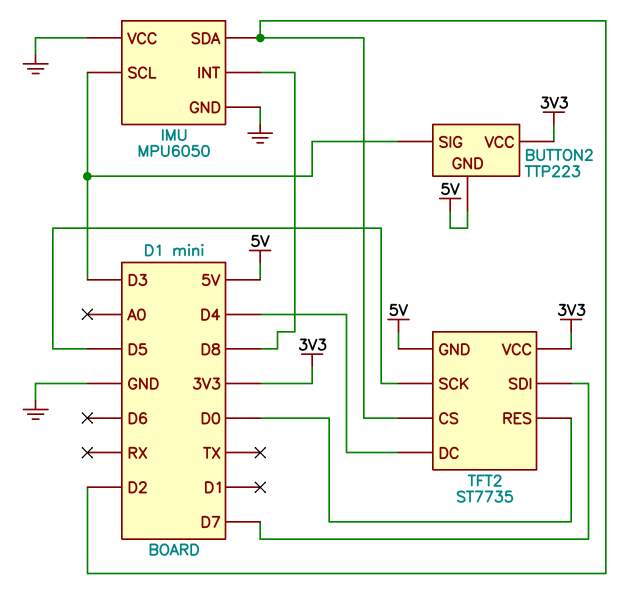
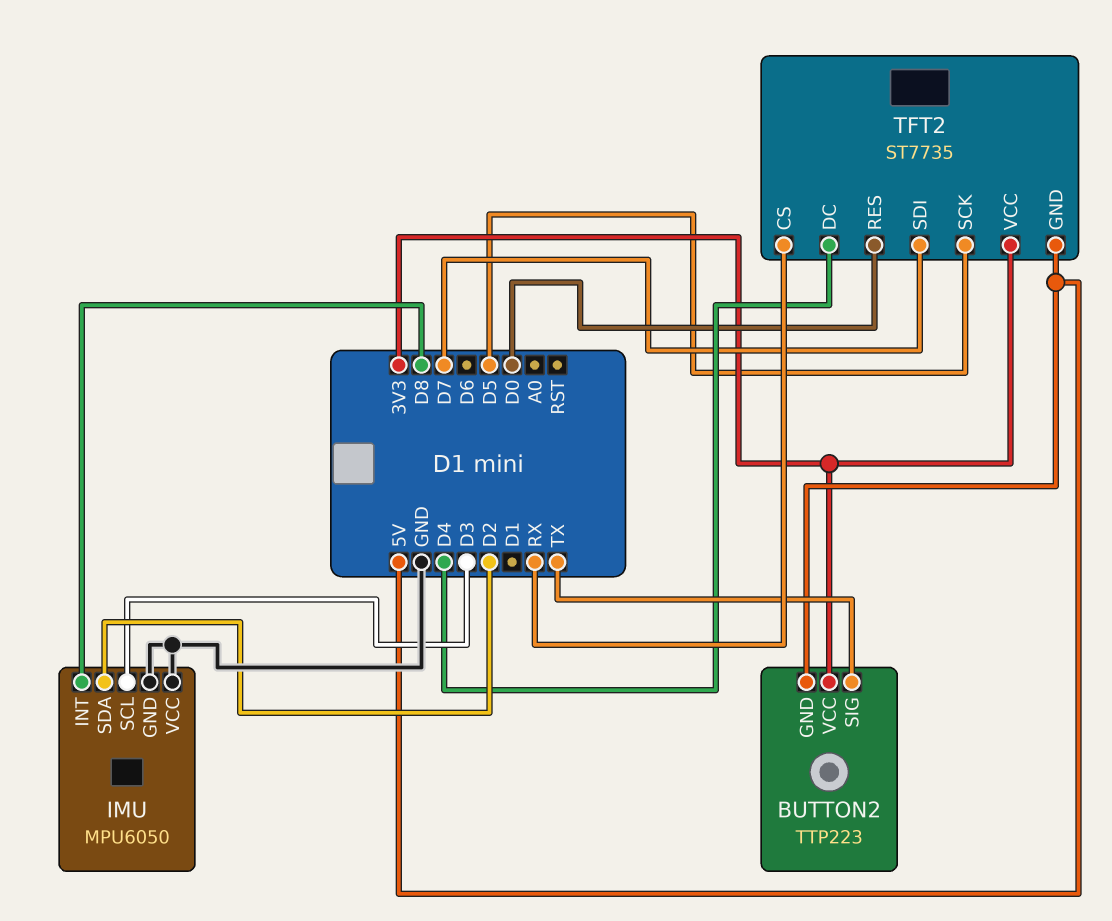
BUTTON2 pin SIG: D3 -> TX
TFT2 pin CS: D2 -> RX

